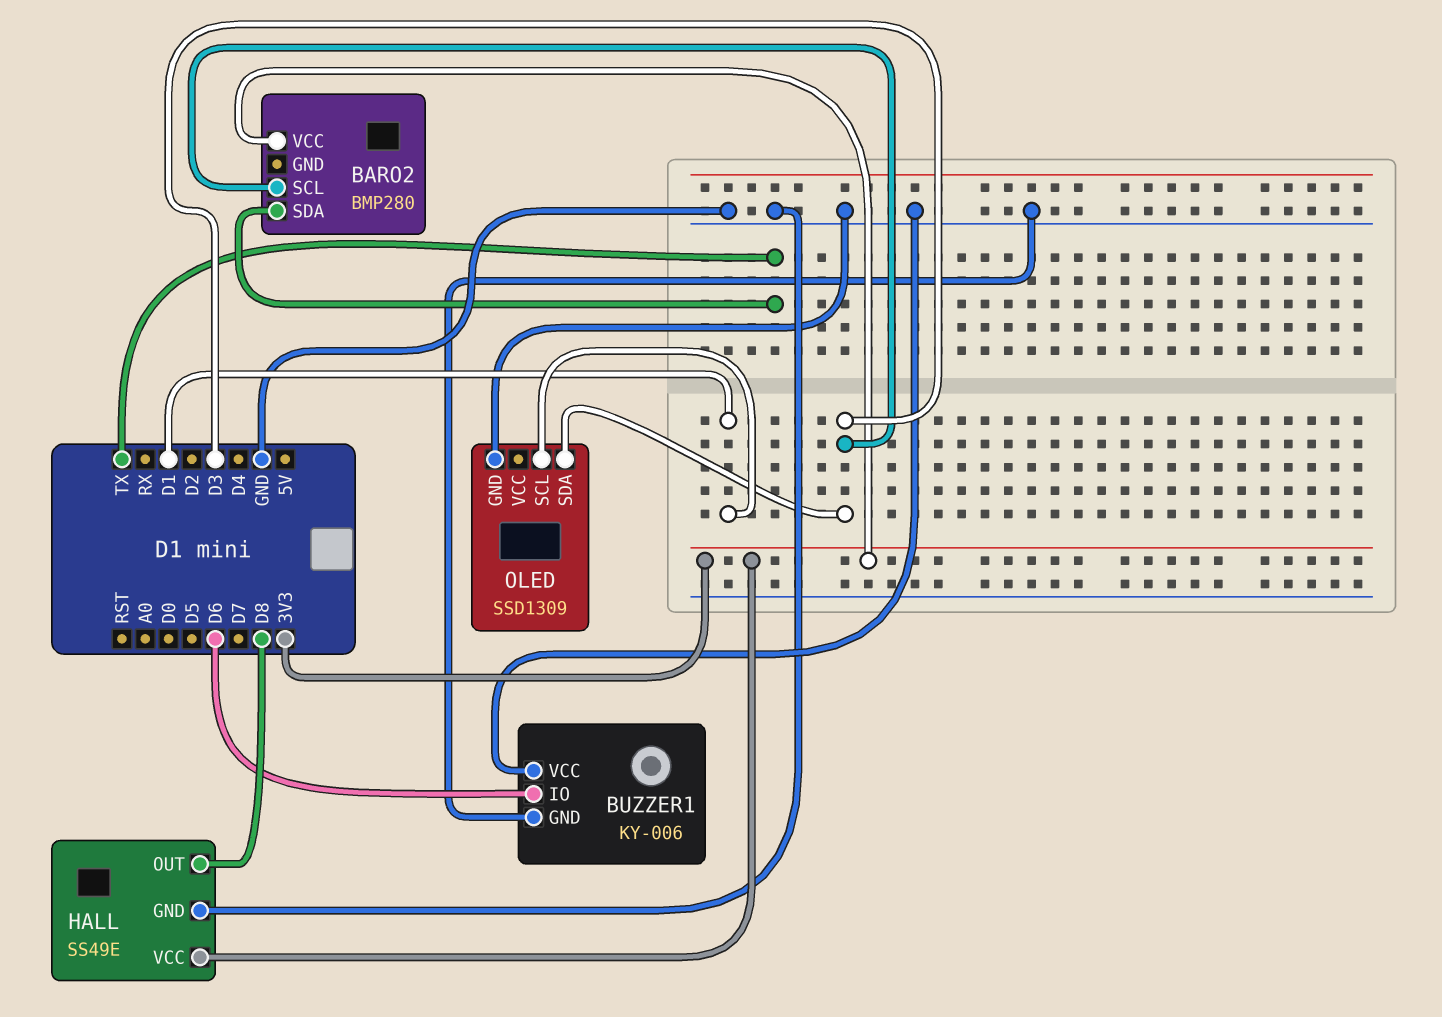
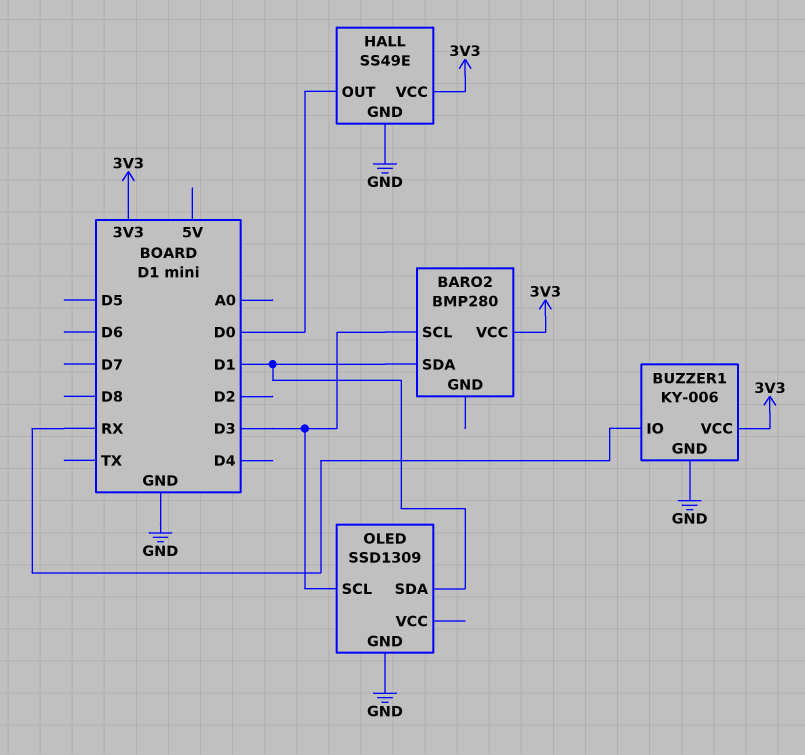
BARO2 pin SDA: TX -> D1
BUZZER1 pin IO: D6 -> RX
BUZZER1 pin VCC: GND -> 3V3
HALL pin OUT: D8 -> D0
OLED pin SCL: D1 -> D3
OLED pin SDA: D3 -> D1

